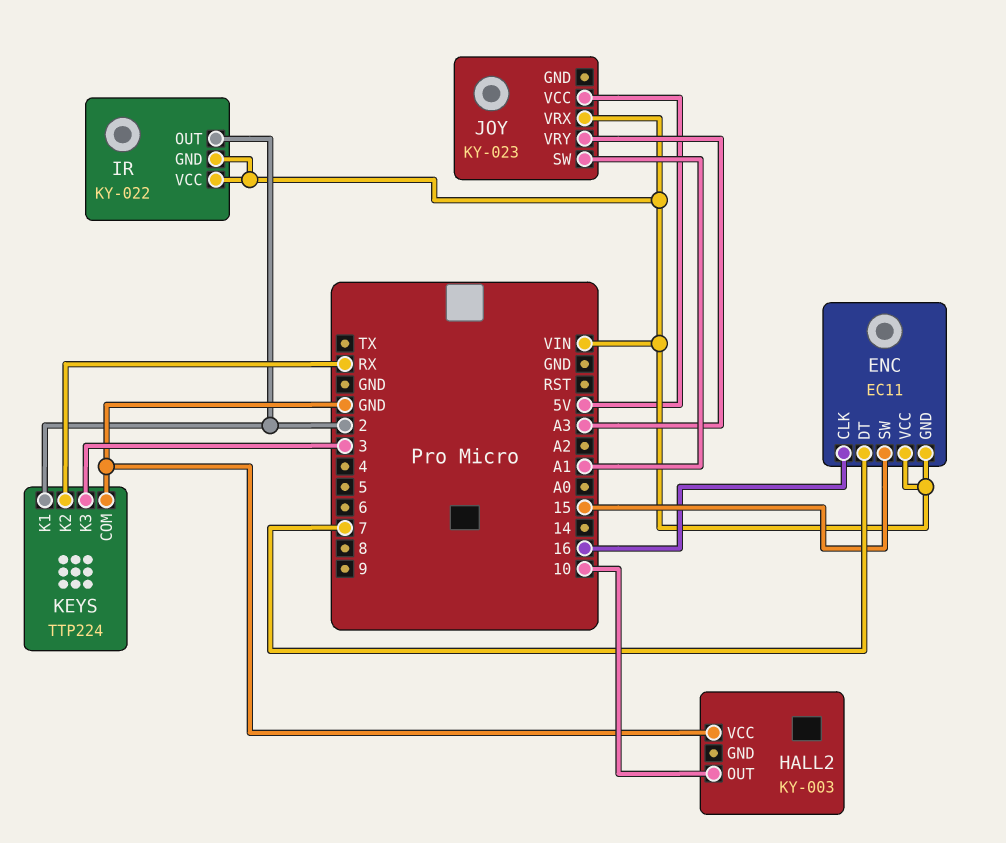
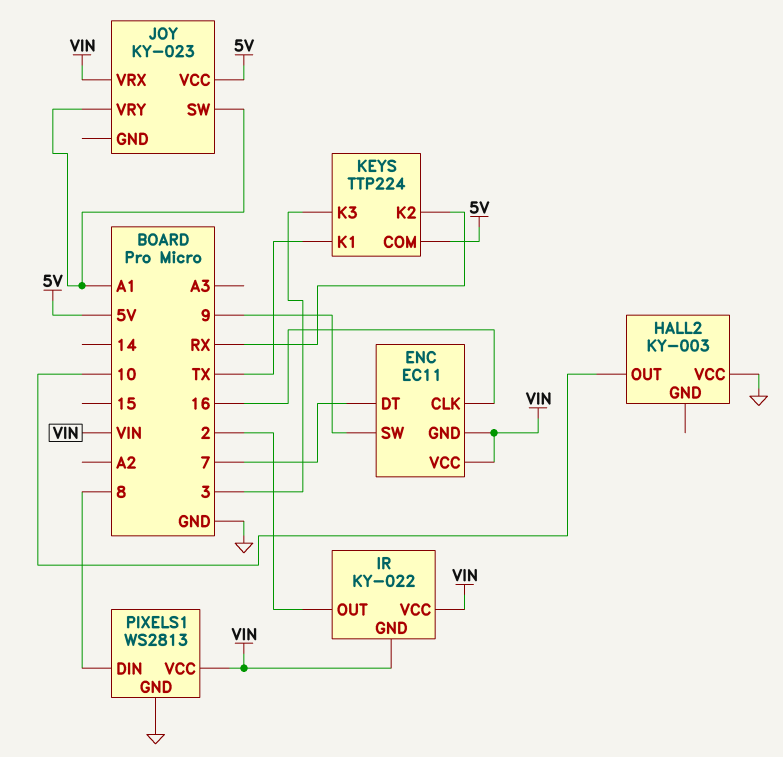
ENC pin SW: 15 -> 9
JOY pin VRY: A3 -> A1
KEYS pin COM: GND -> 5V
KEYS pin K1: 2 -> TX
PIXELS1: none -> WS2813
PIXELS1 pin DIN: none -> 8
PIXELS1 pin GND: none -> GND
PIXELS1 pin VCC: none -> VIN

